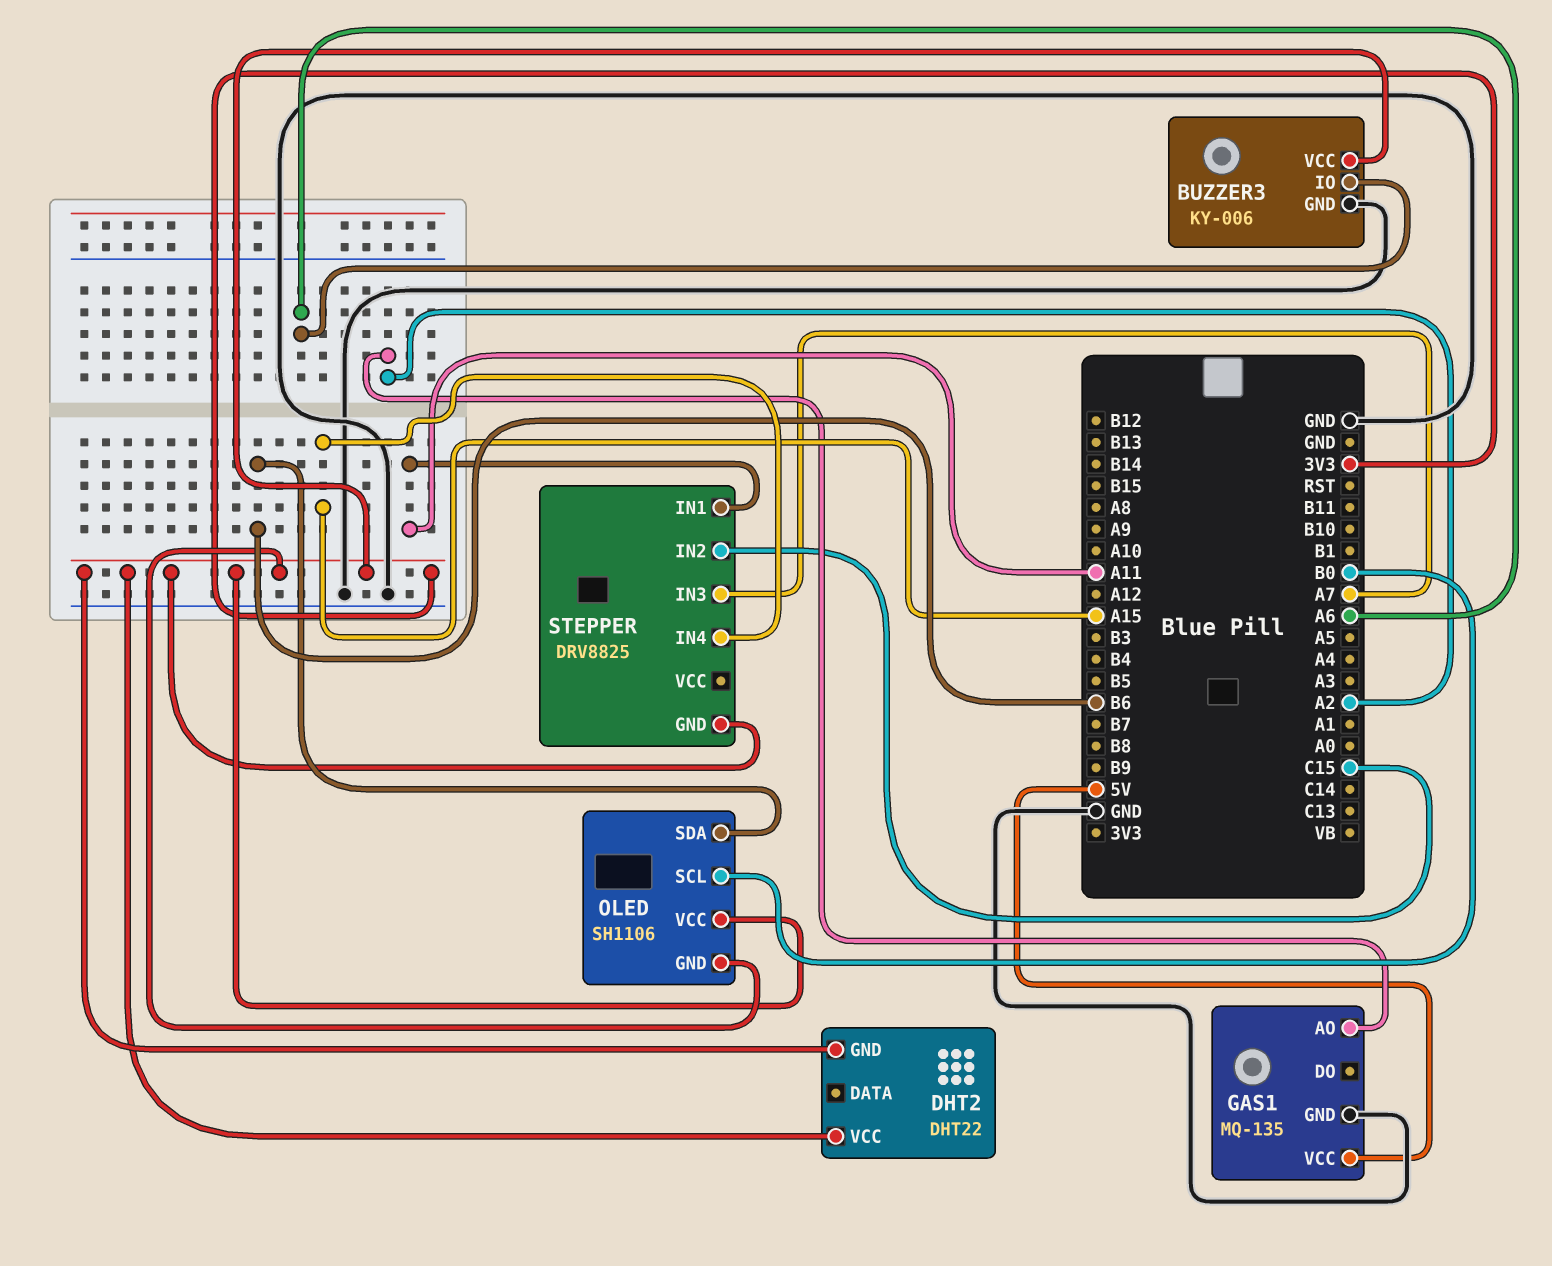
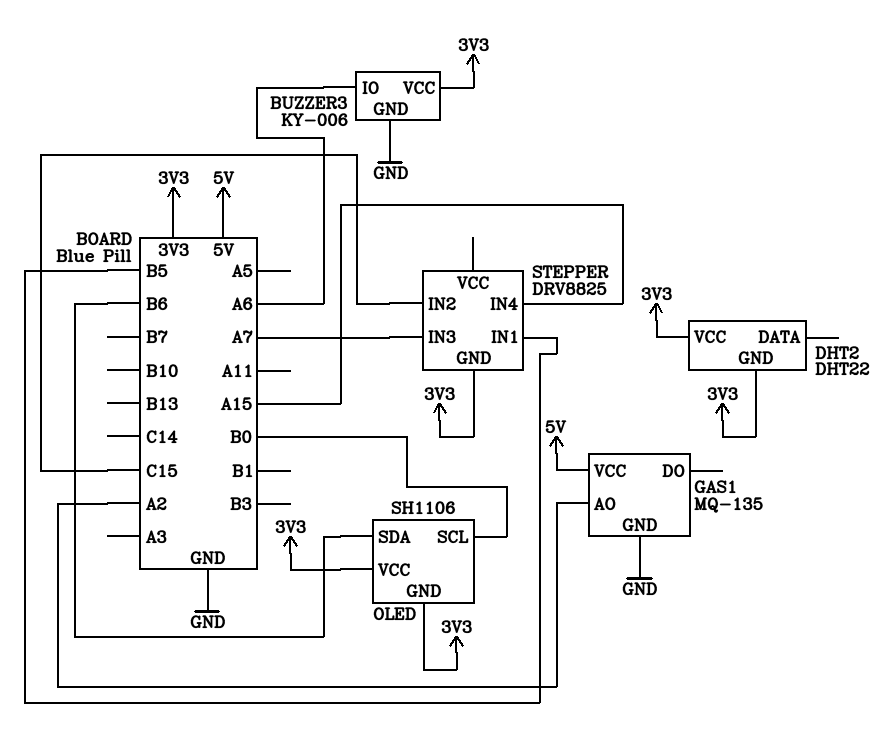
STEPPER pin IN1: A11 -> B5

